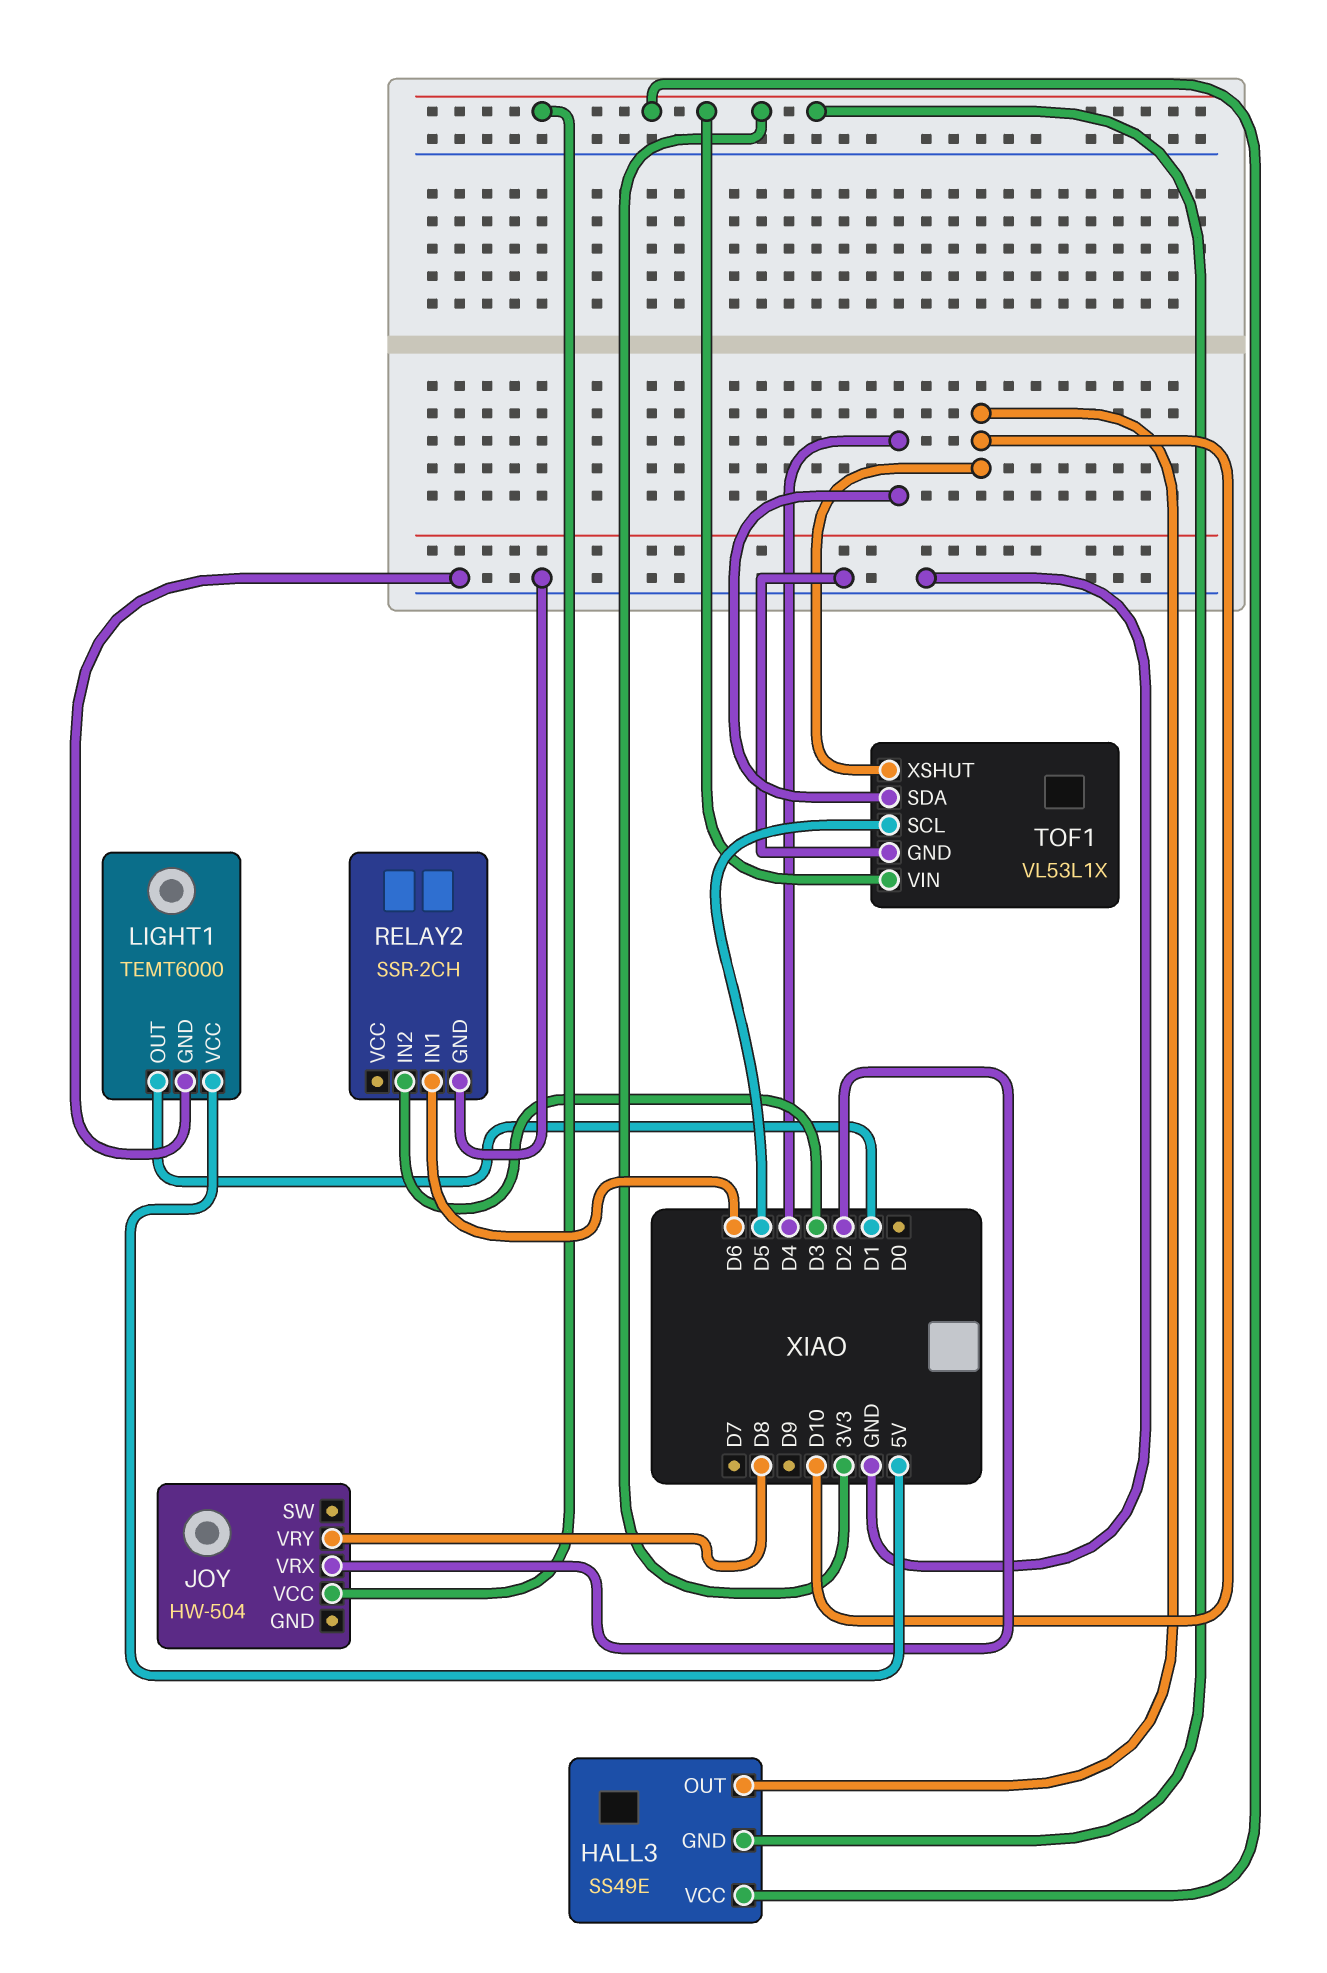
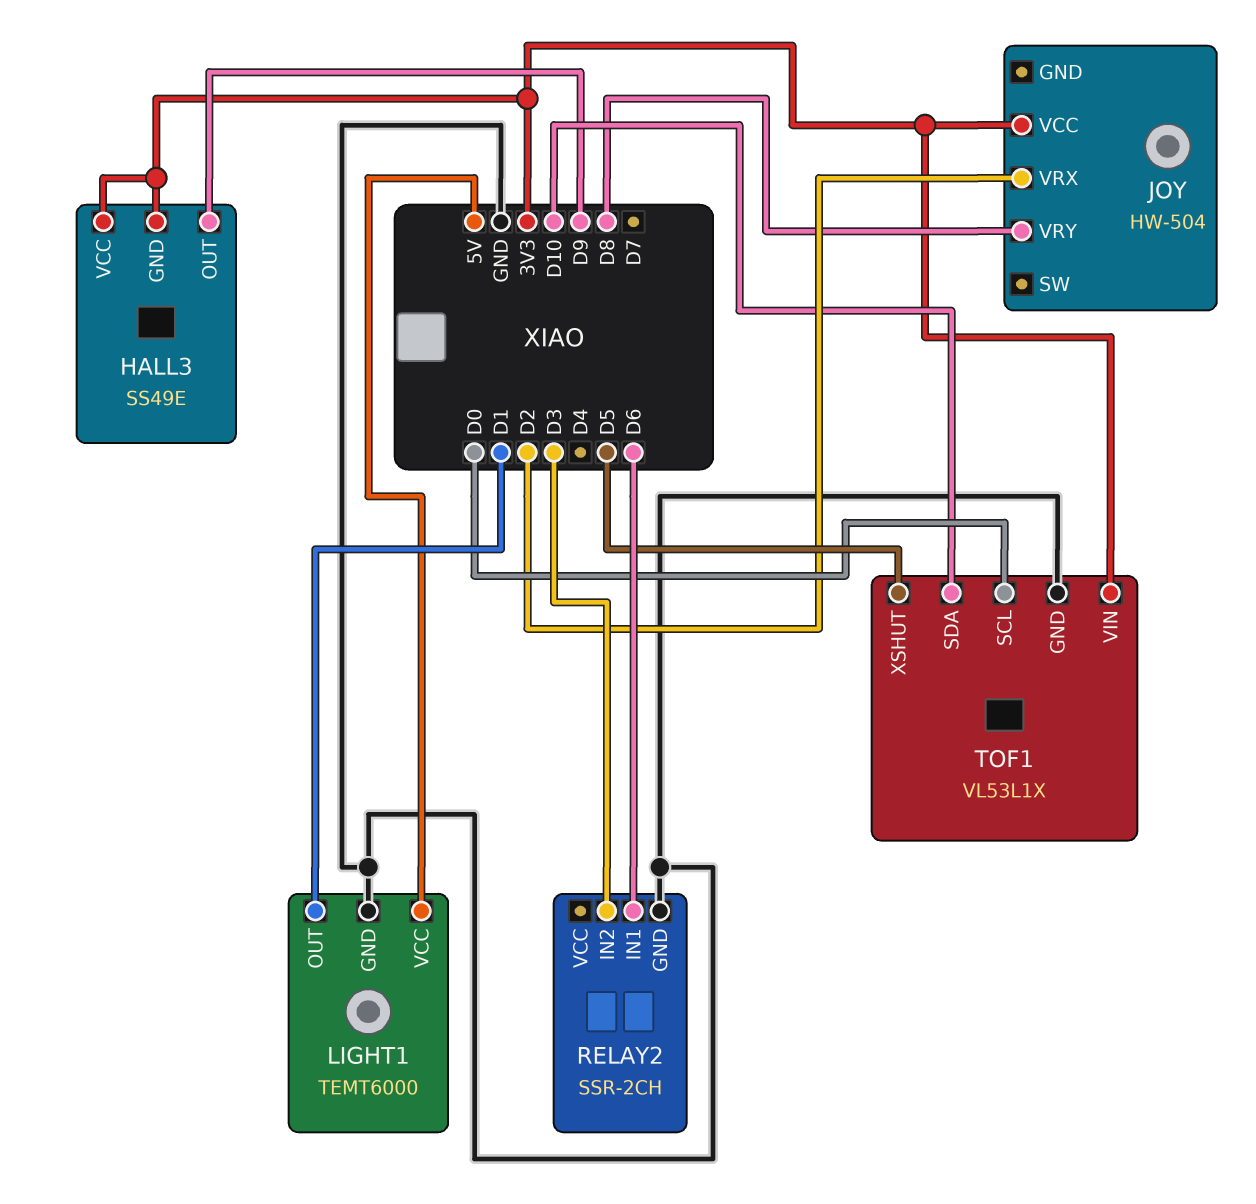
HALL3 pin OUT: D10 -> D9
TOF1 pin SCL: D5 -> D0
TOF1 pin SDA: D4 -> D10
TOF1 pin XSHUT: D10 -> D5

